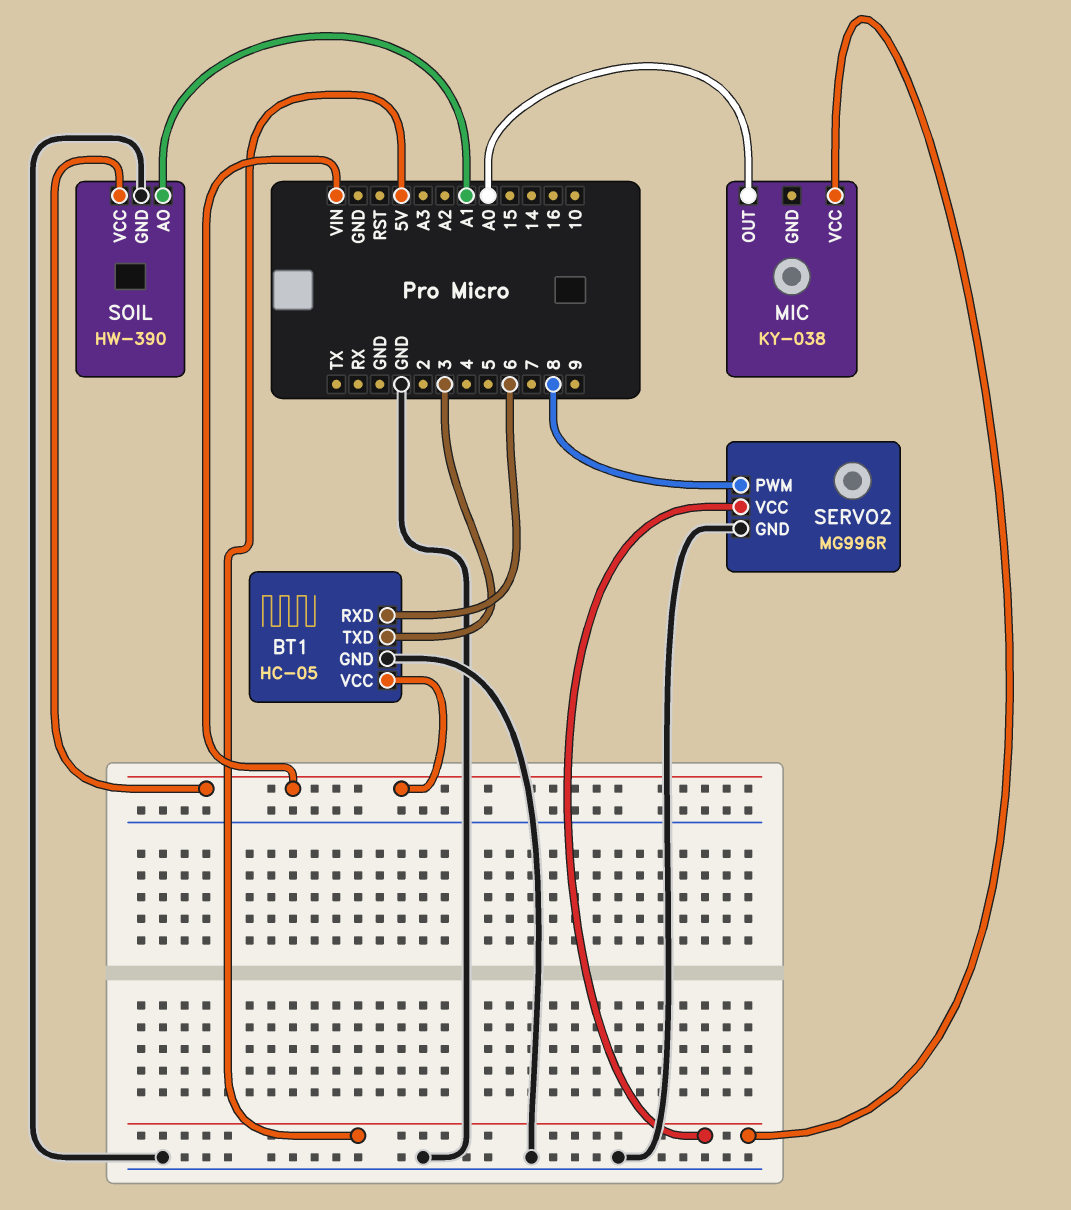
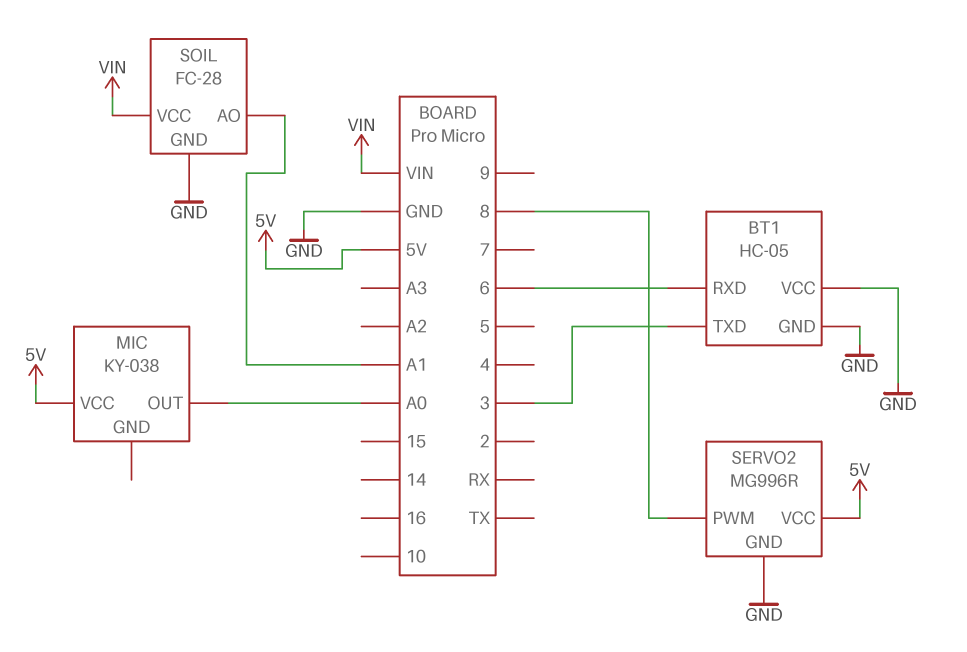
BT1 pin VCC: VIN -> GND
SOIL: HW-390 -> FC-28

